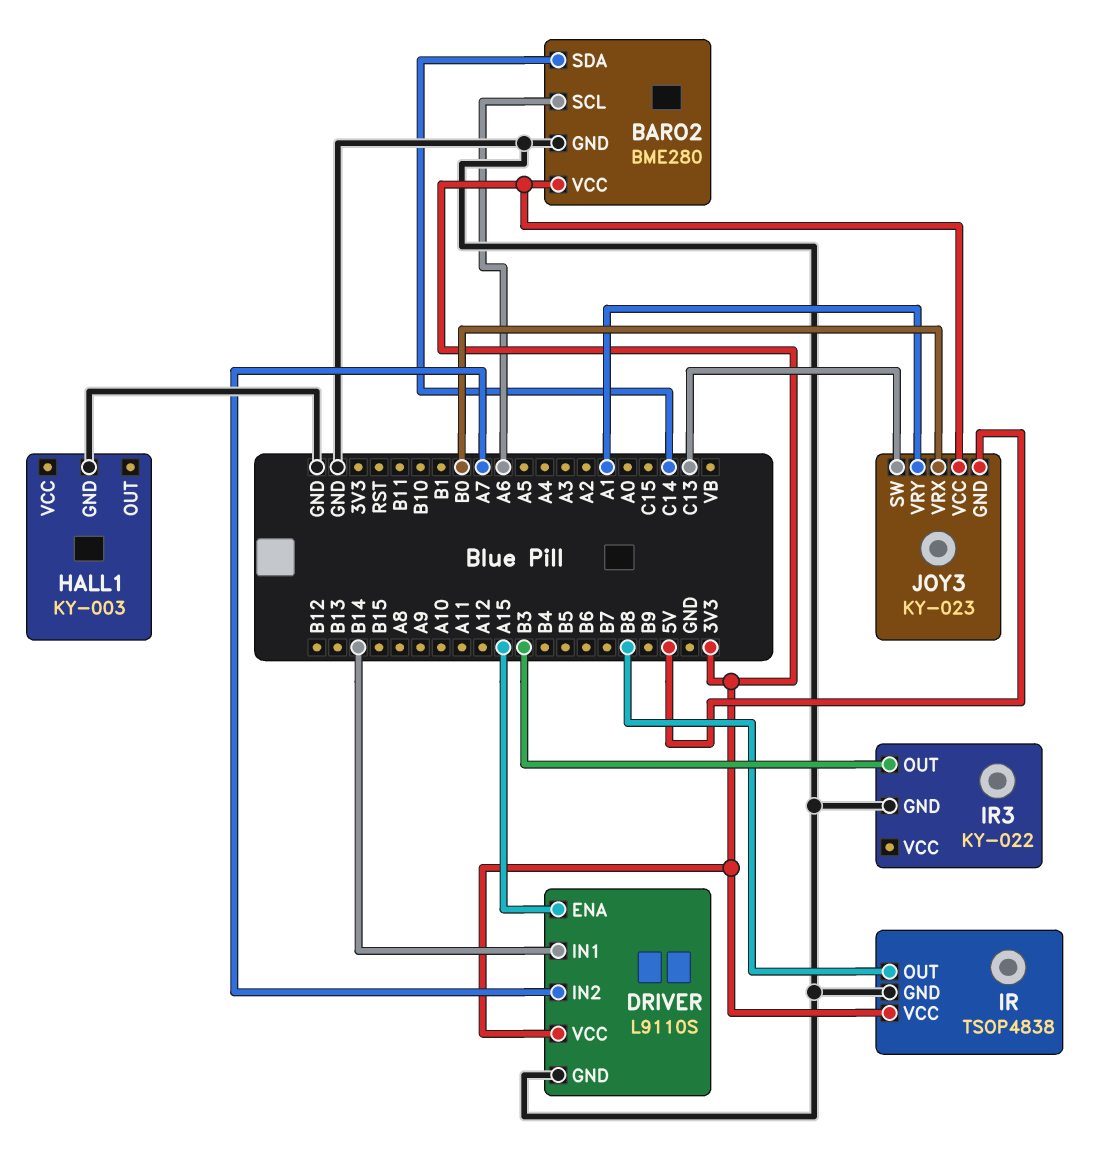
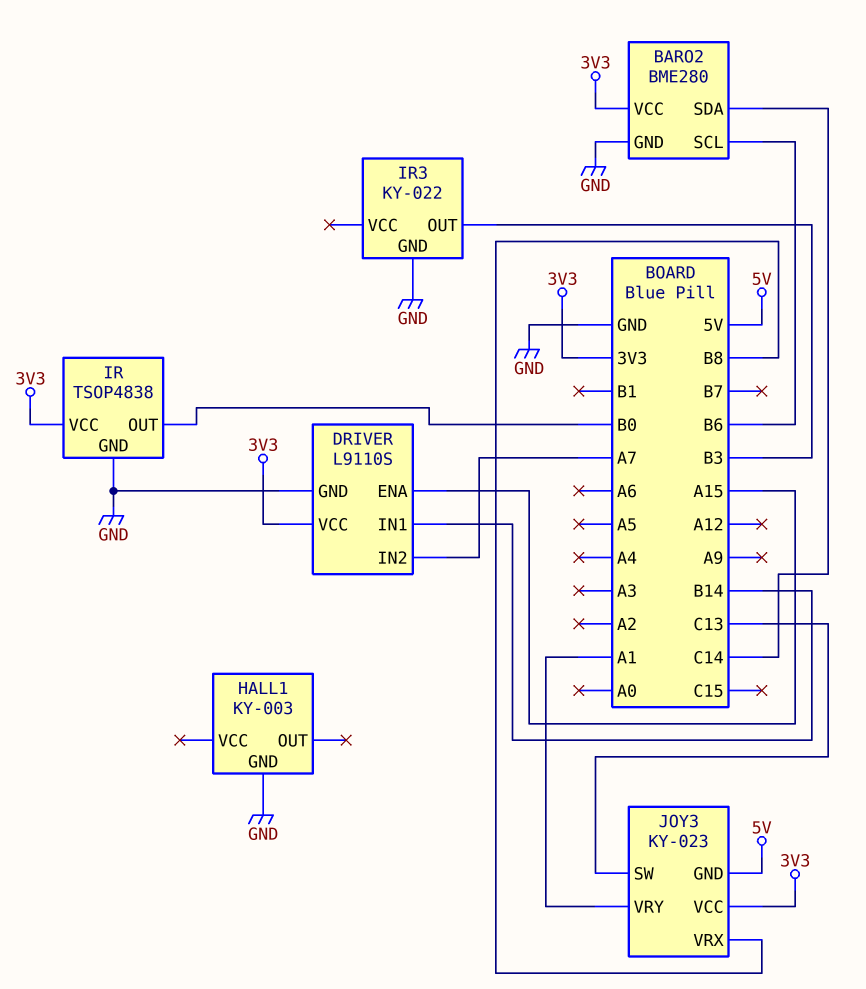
BARO2 pin SCL: A6 -> B6
IR pin OUT: B8 -> B0
JOY3 pin VRX: B0 -> B8

